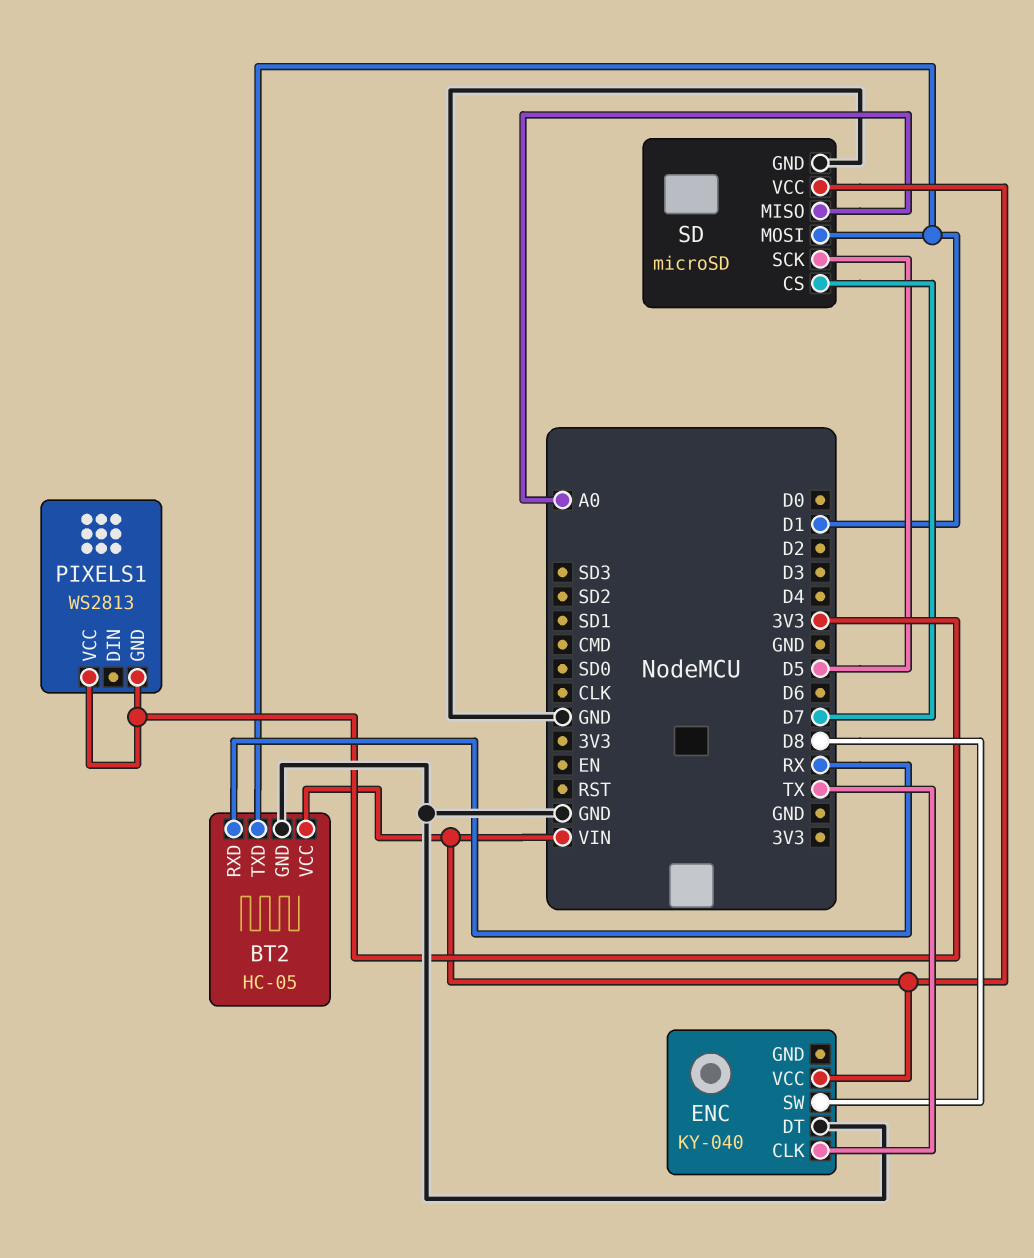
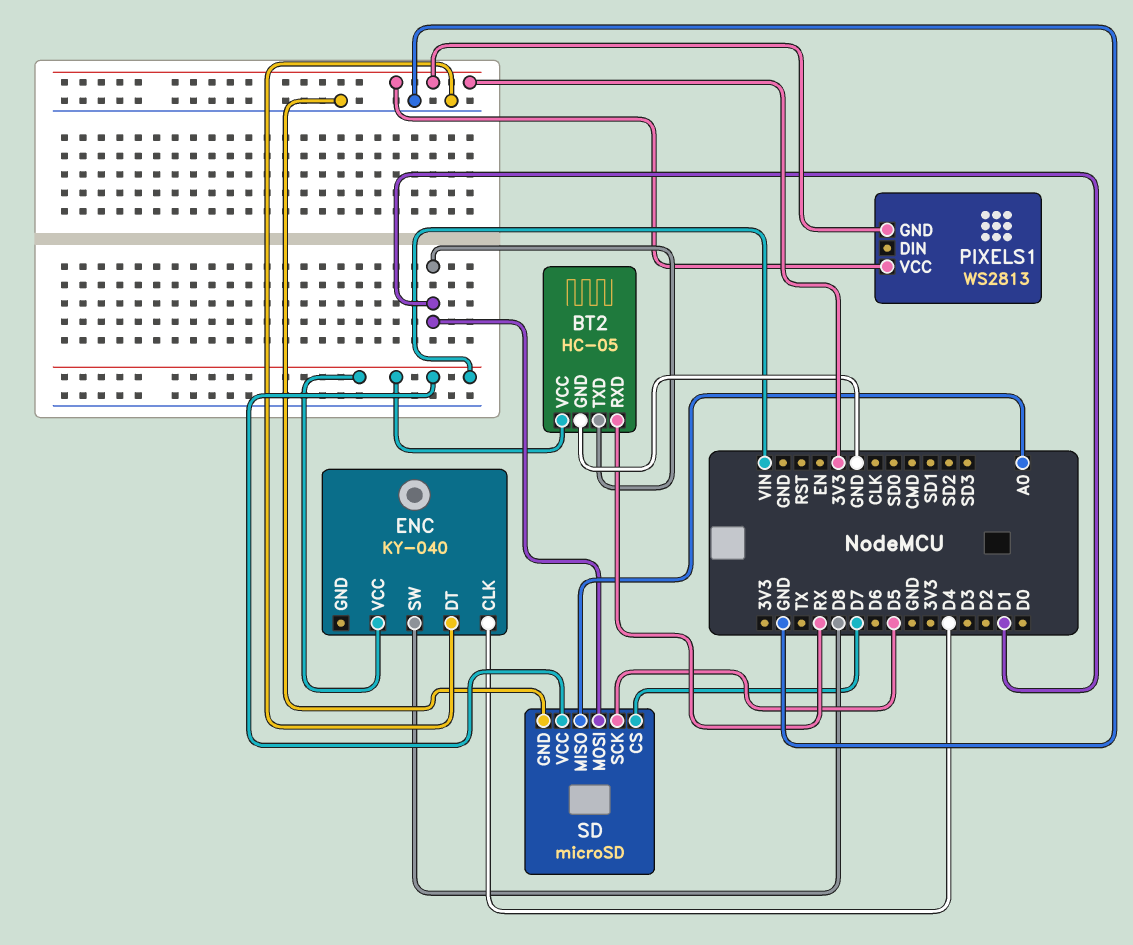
ENC pin CLK: TX -> D4

